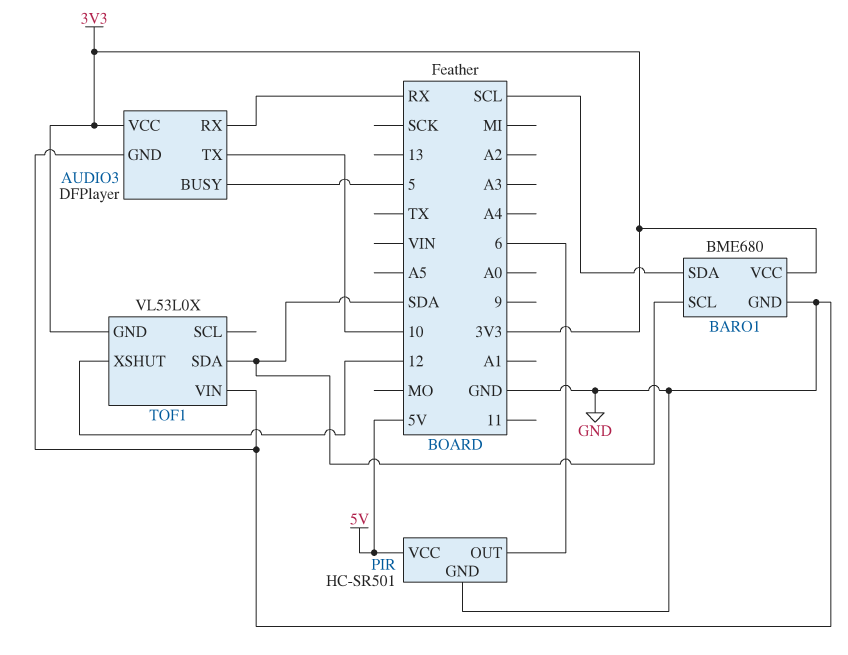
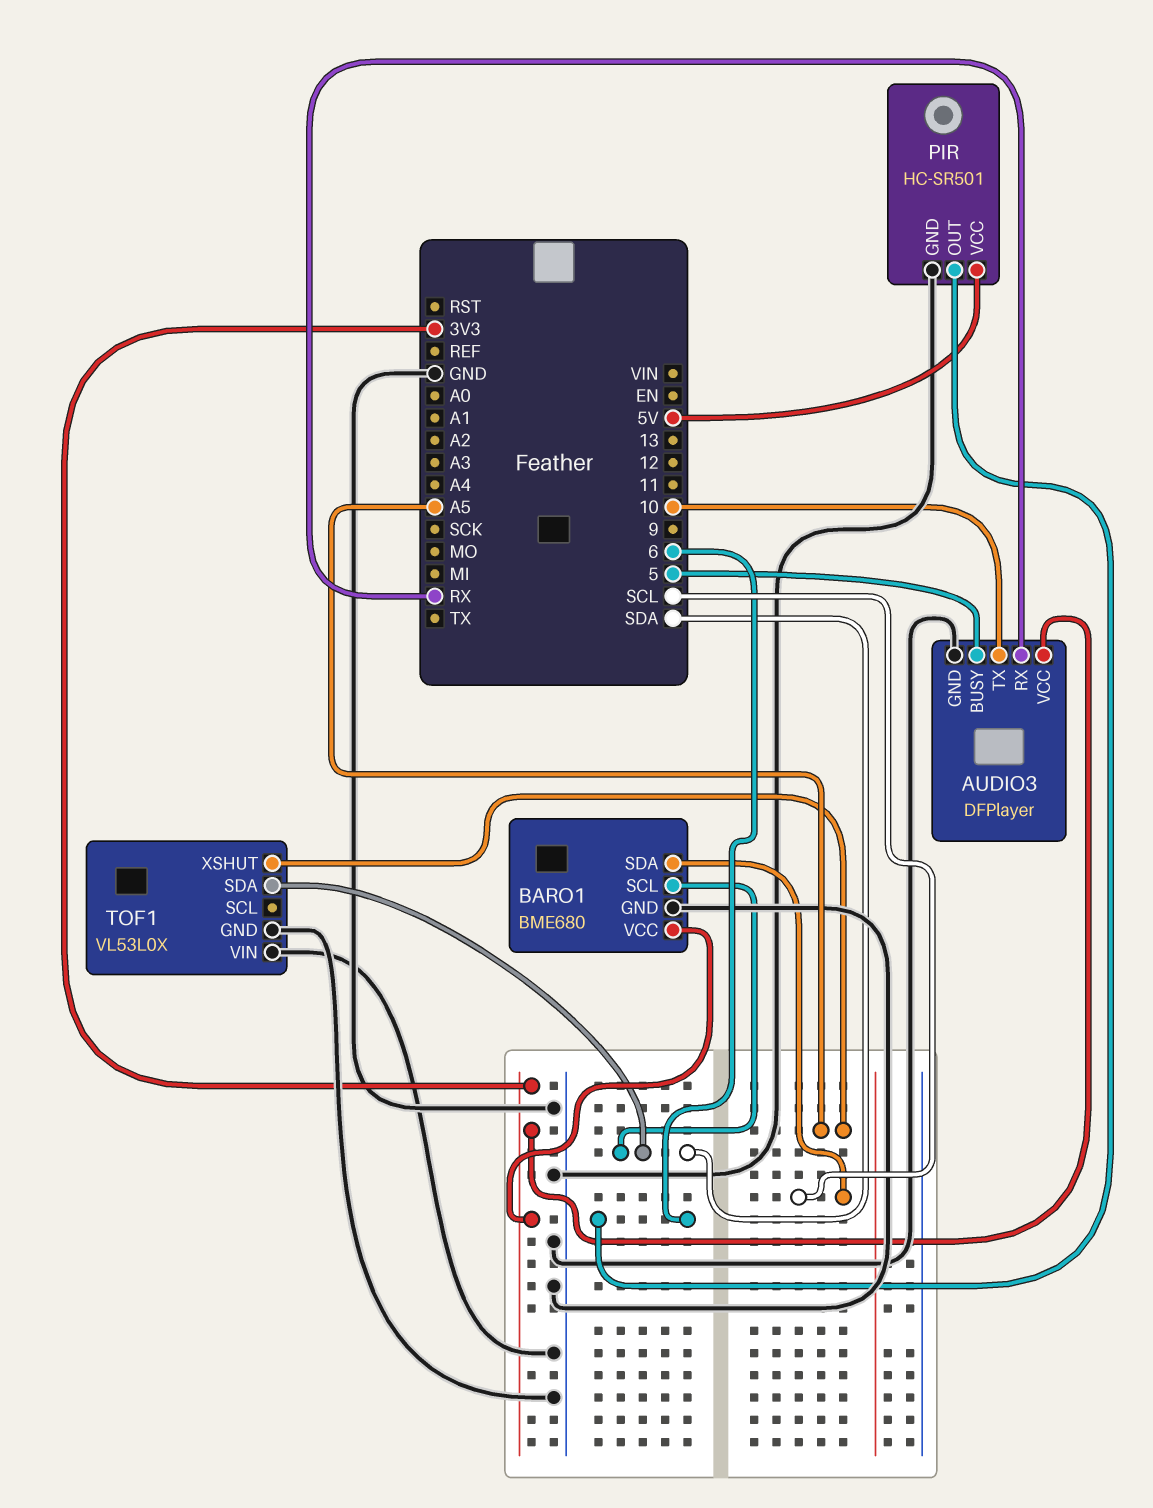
TOF1 pin GND: 3V3 -> GND
TOF1 pin XSHUT: 12 -> A5

